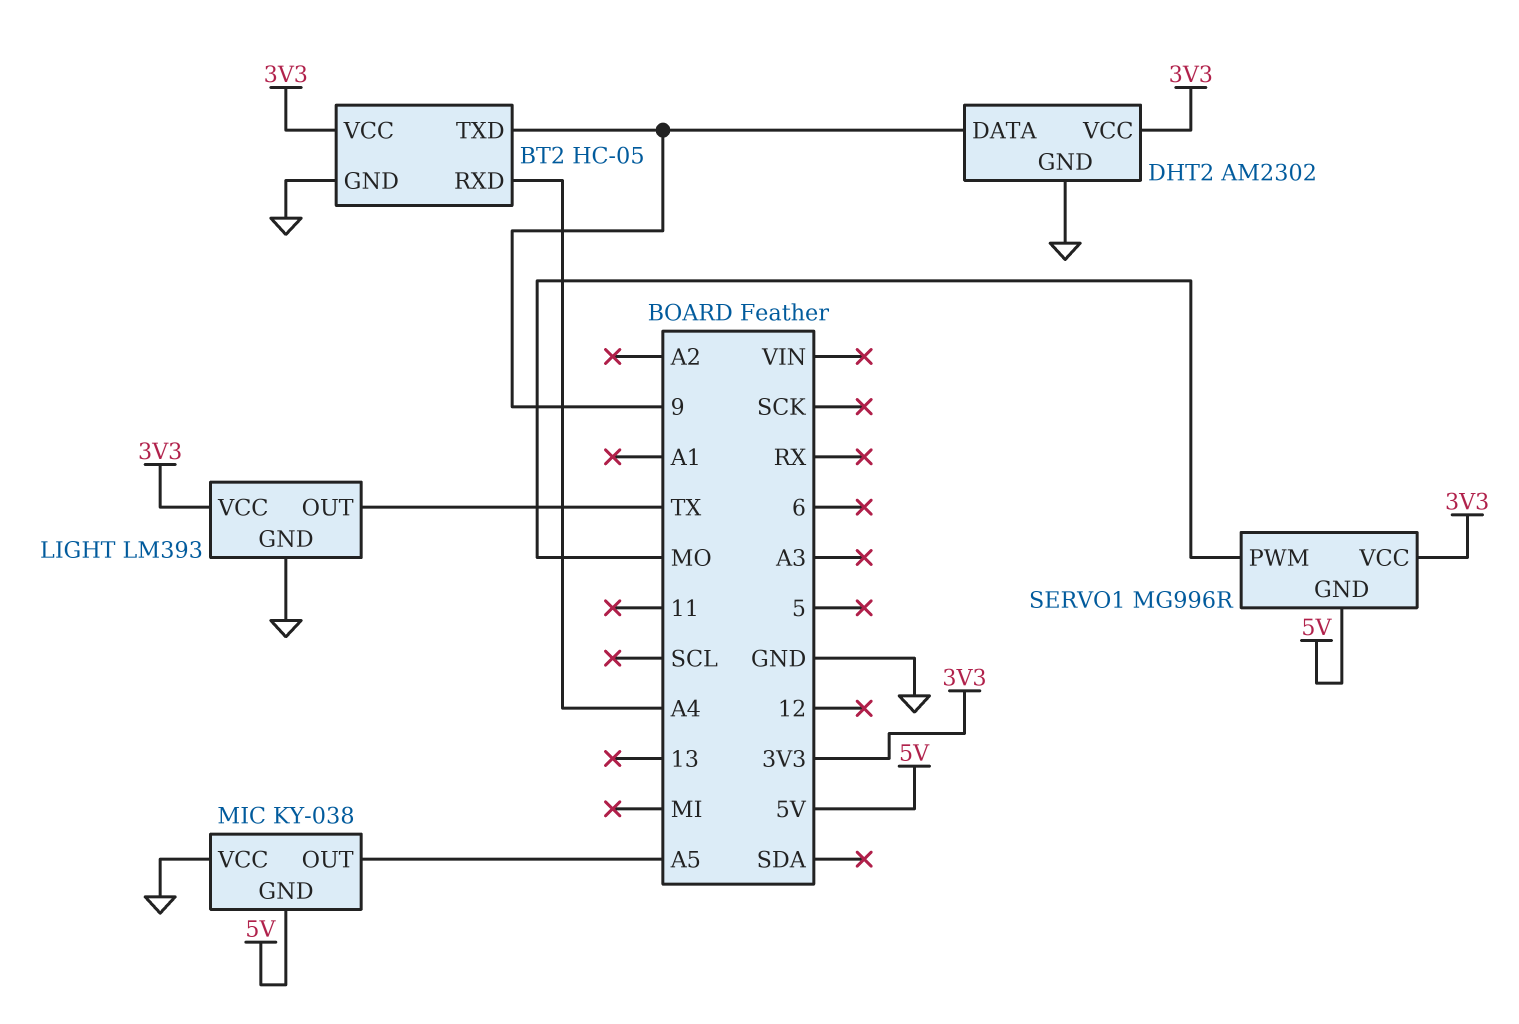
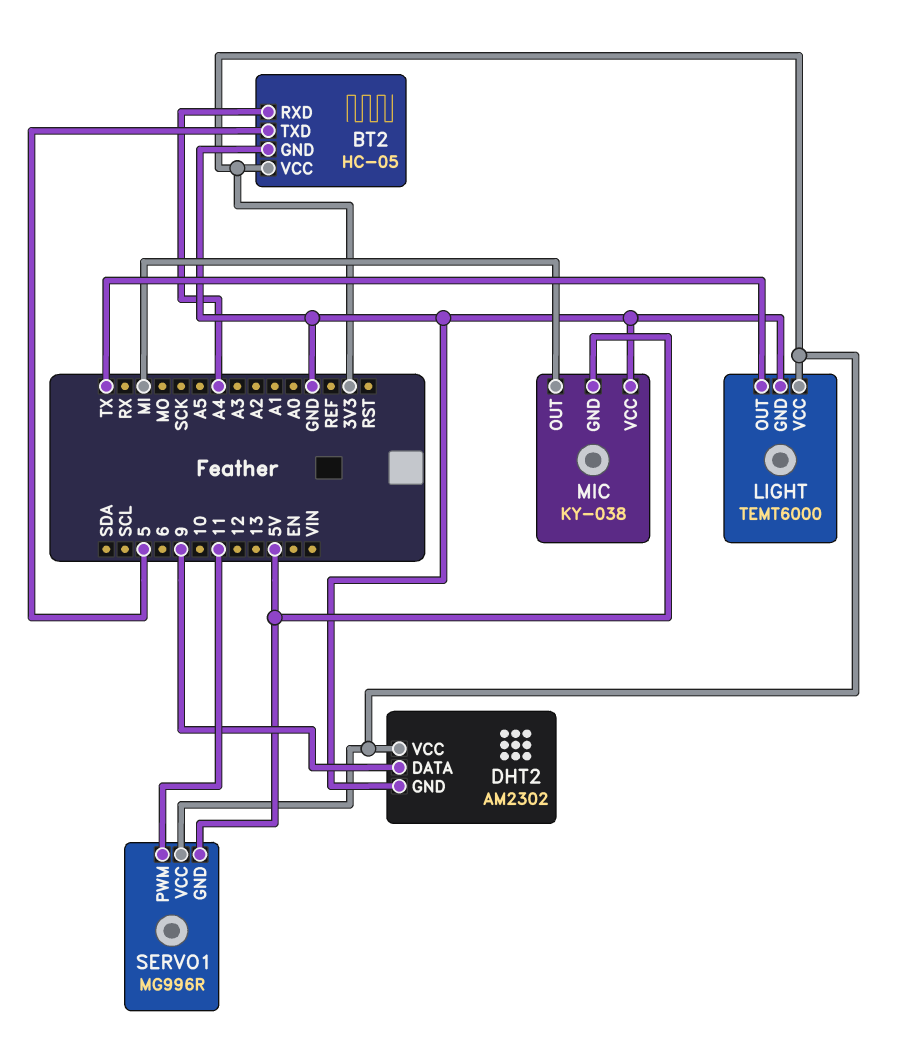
BT2 pin TXD: 9 -> 5
LIGHT: LM393 -> TEMT6000
MIC pin OUT: A5 -> MI
SERVO1 pin PWM: MO -> 11

